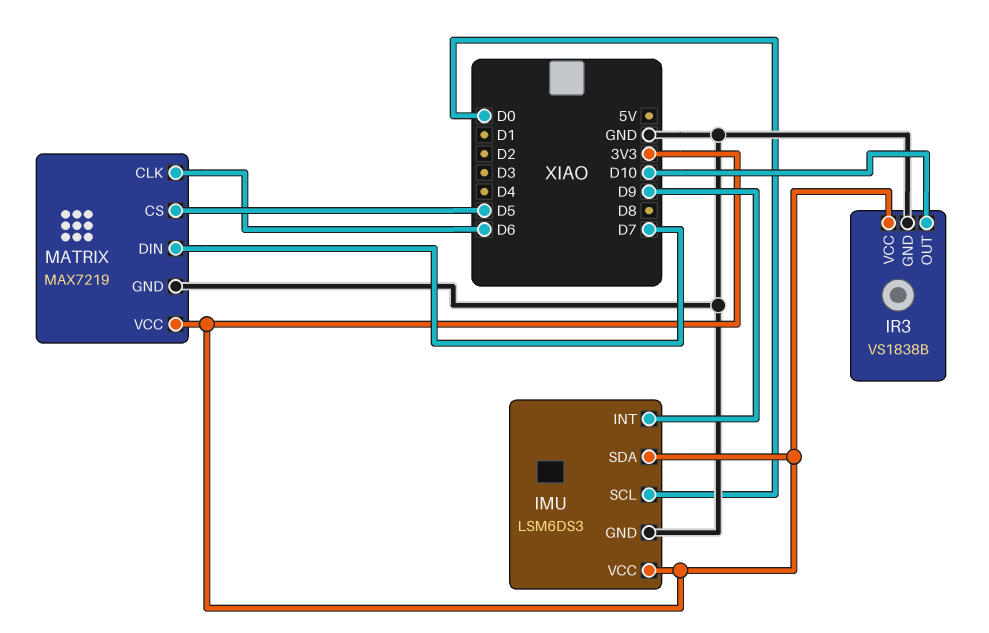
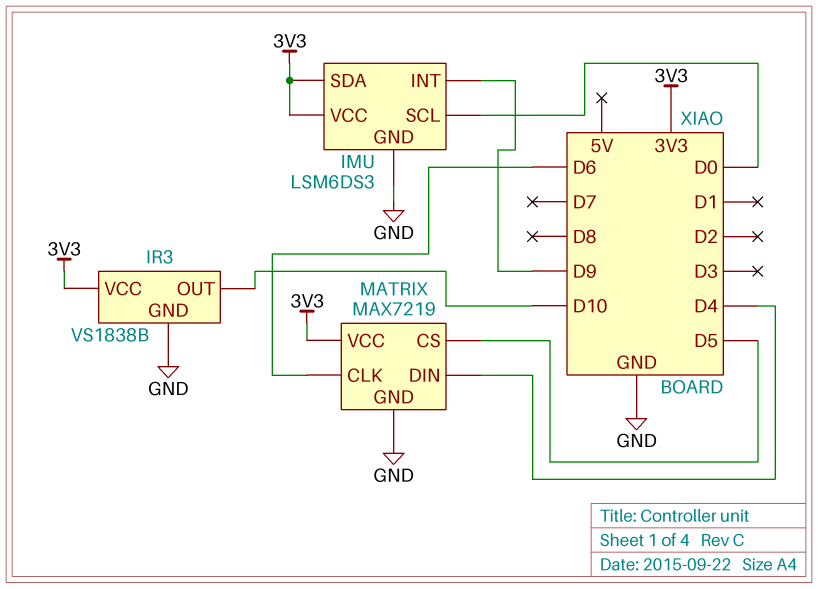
MATRIX pin DIN: D7 -> D4

